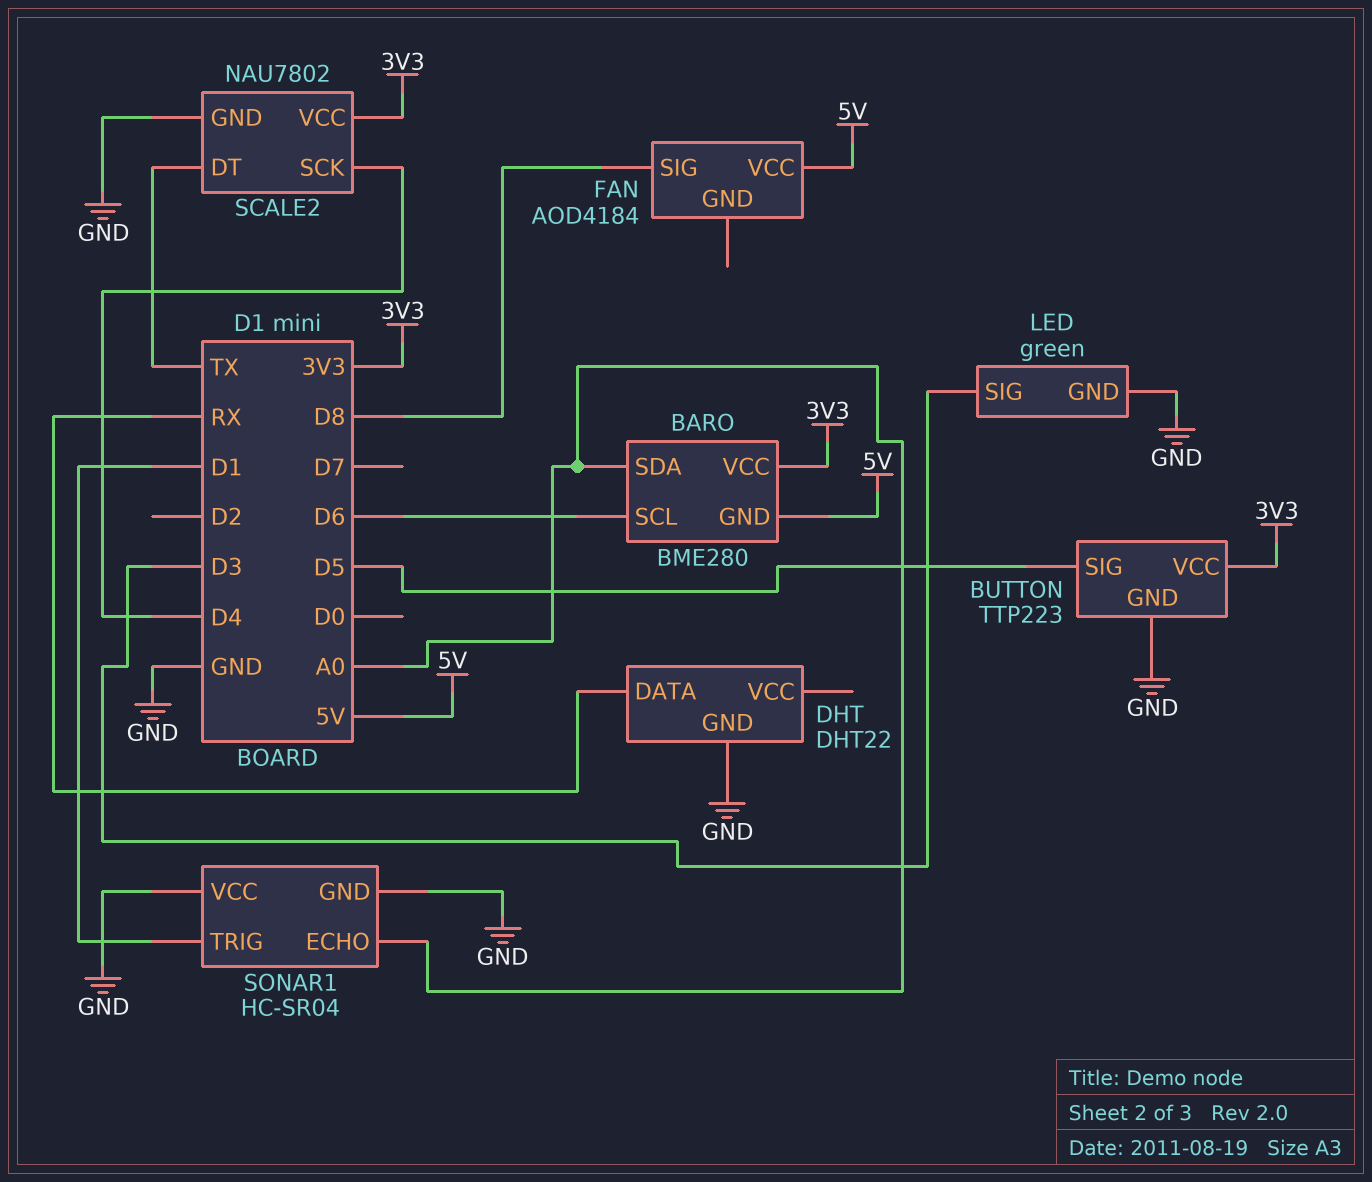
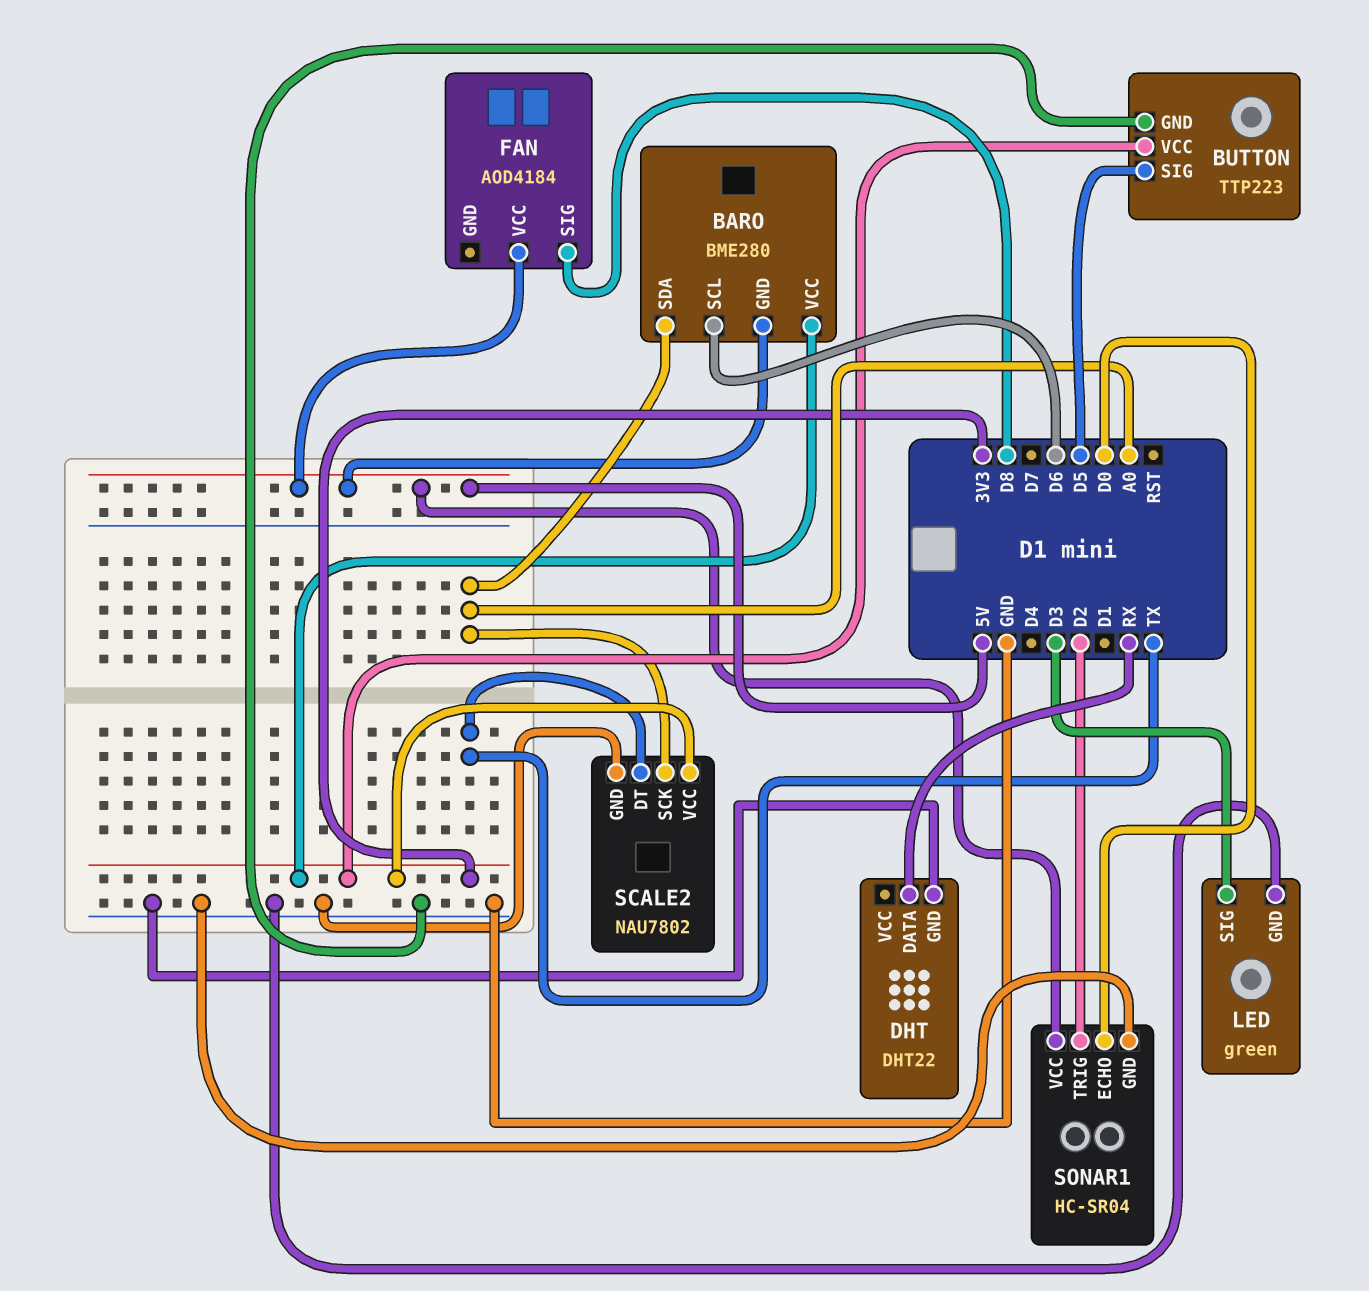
SCALE2 pin SCK: D4 -> A0
SONAR1 pin ECHO: A0 -> D0
SONAR1 pin TRIG: D1 -> D2
SONAR1 pin VCC: GND -> 5V

